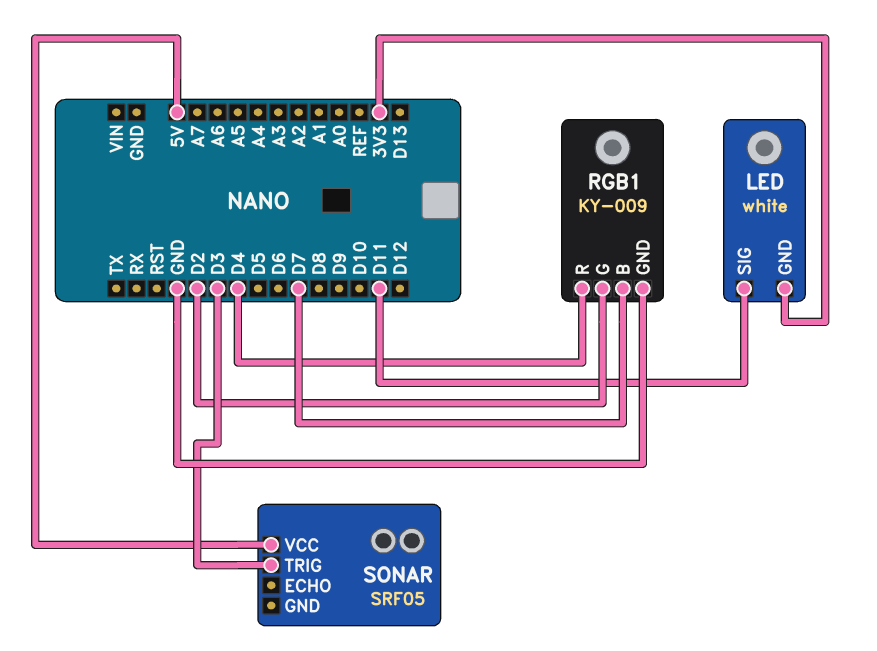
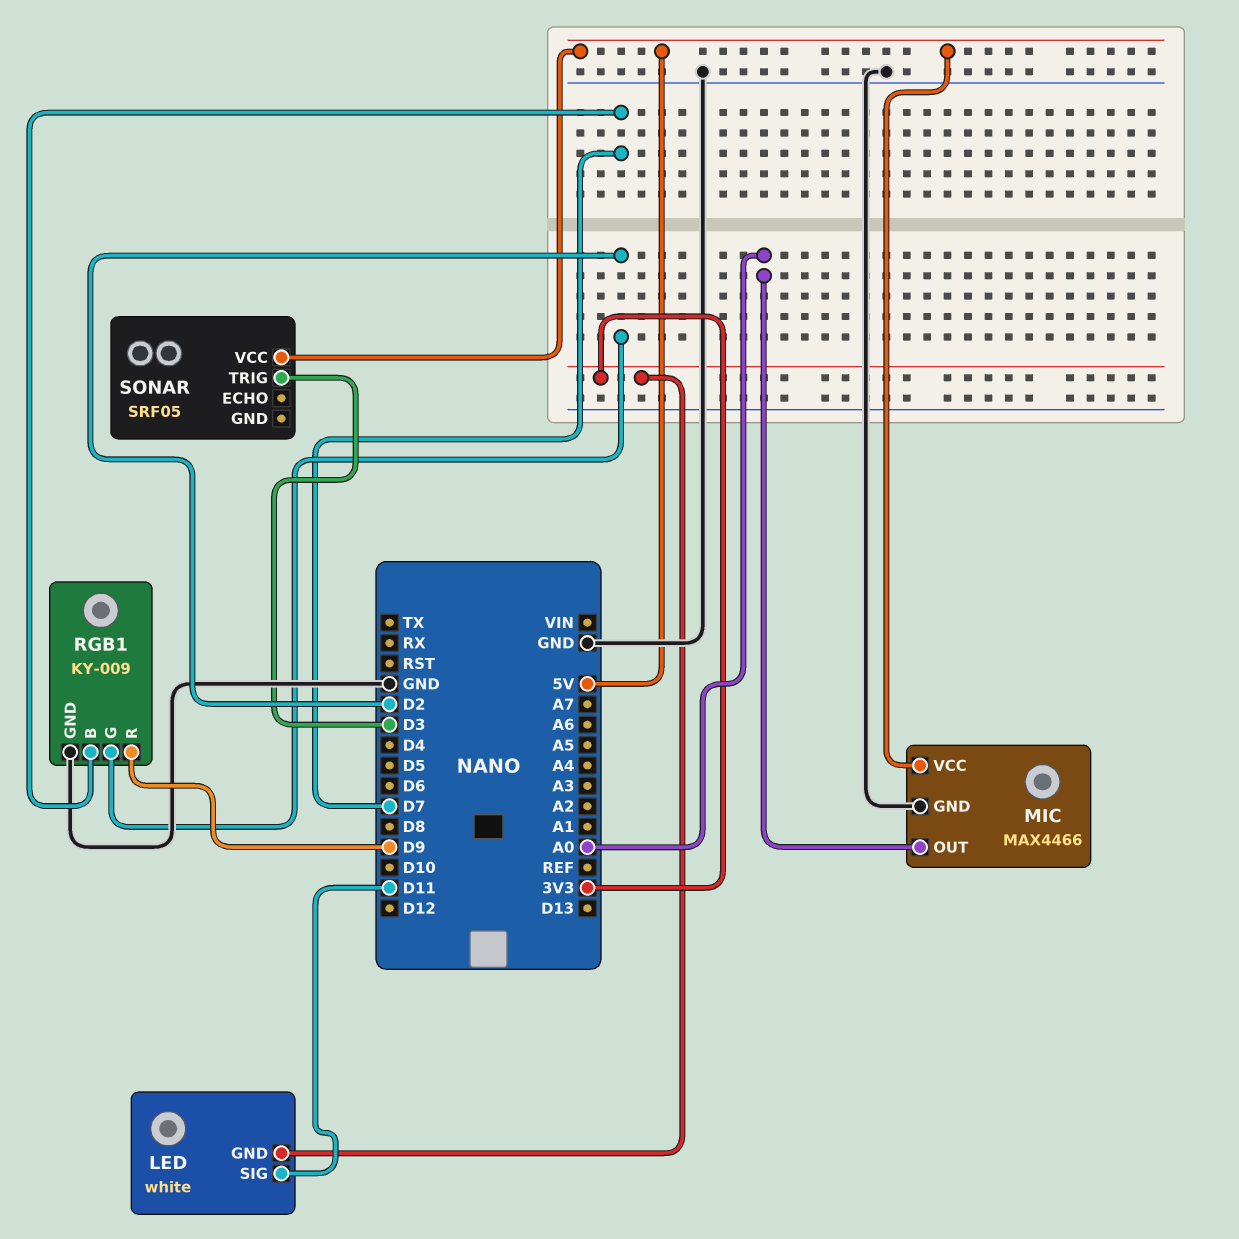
MIC: none -> MAX4466
MIC pin GND: none -> GND
MIC pin OUT: none -> A0
MIC pin VCC: none -> 5V
RGB1 pin R: D4 -> D9

